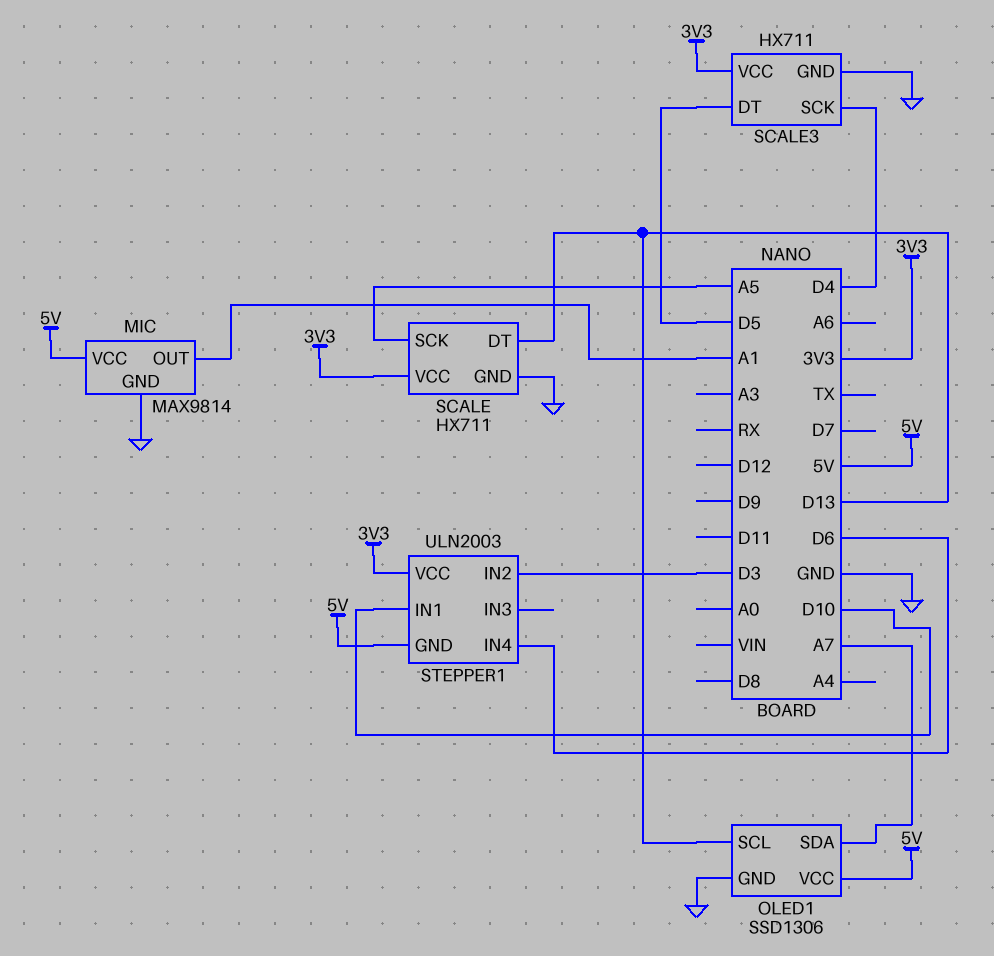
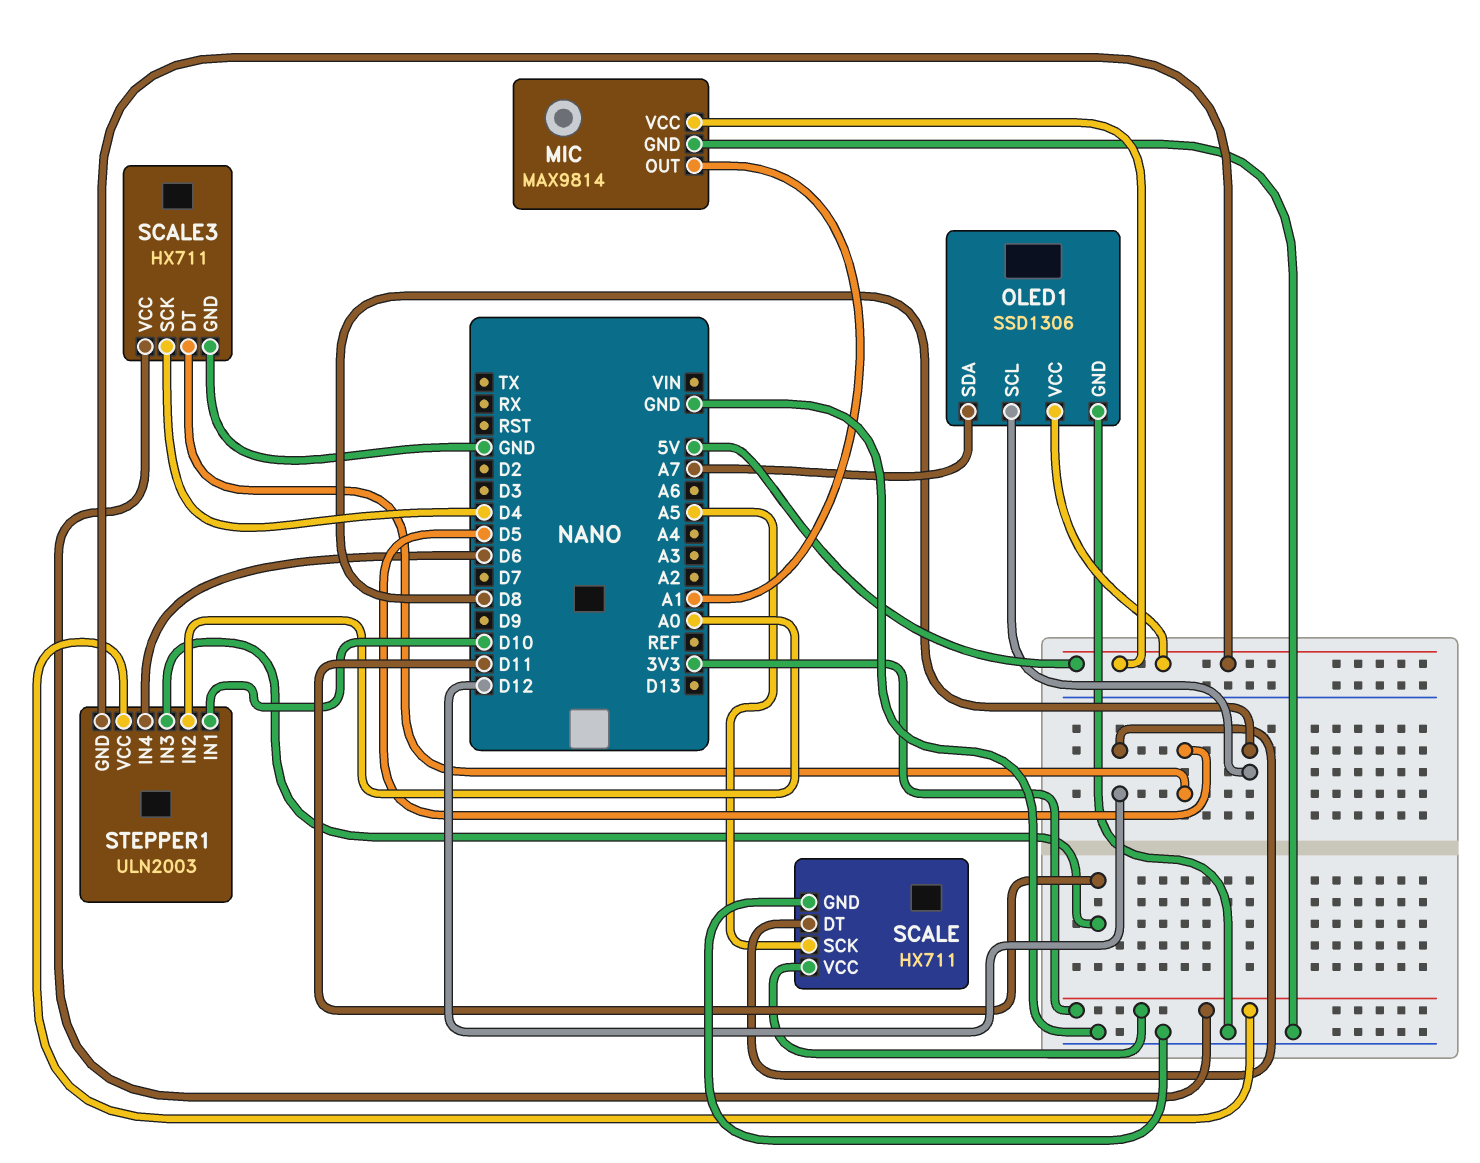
OLED1 pin SCL: D13 -> D8
SCALE pin DT: D13 -> D12
STEPPER1 pin IN2: D3 -> A0
STEPPER1 pin IN3: none -> D11

